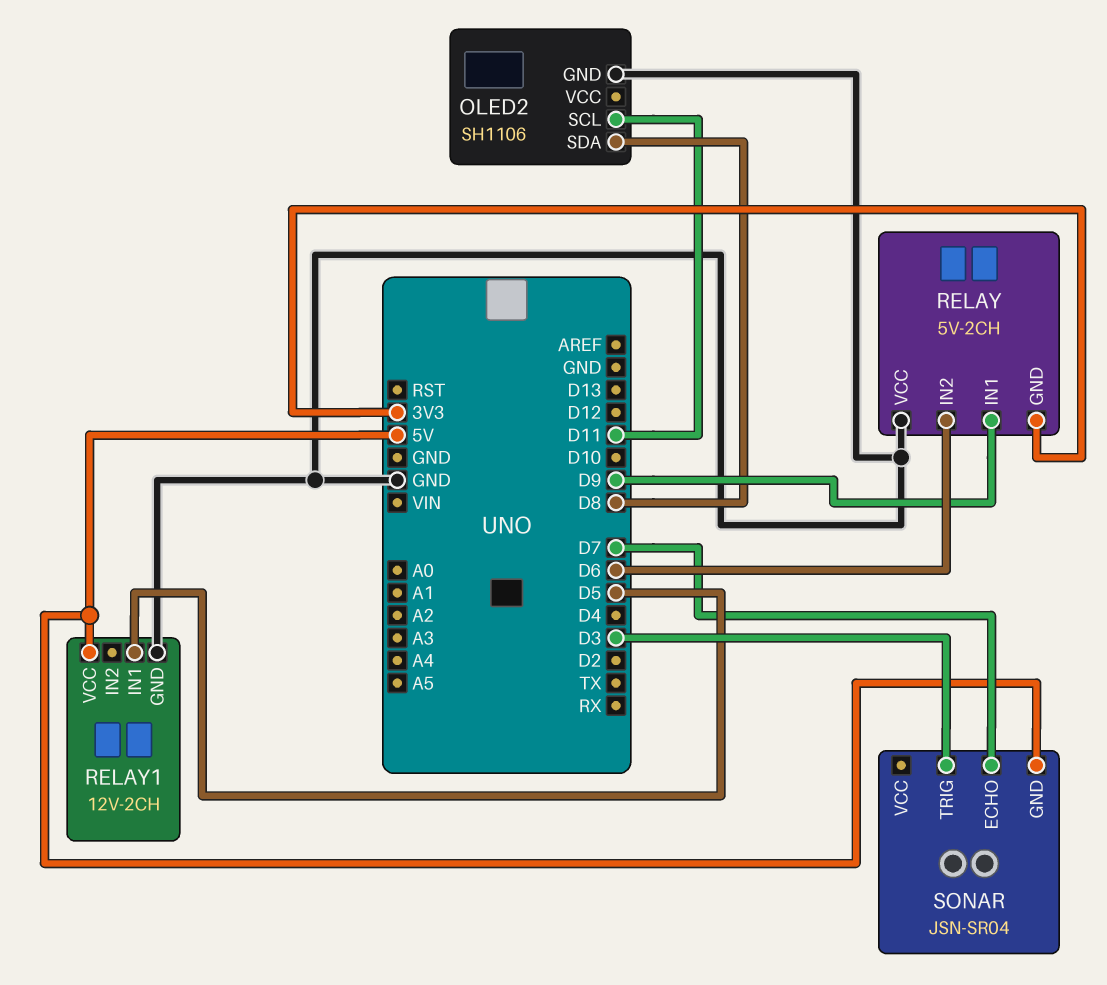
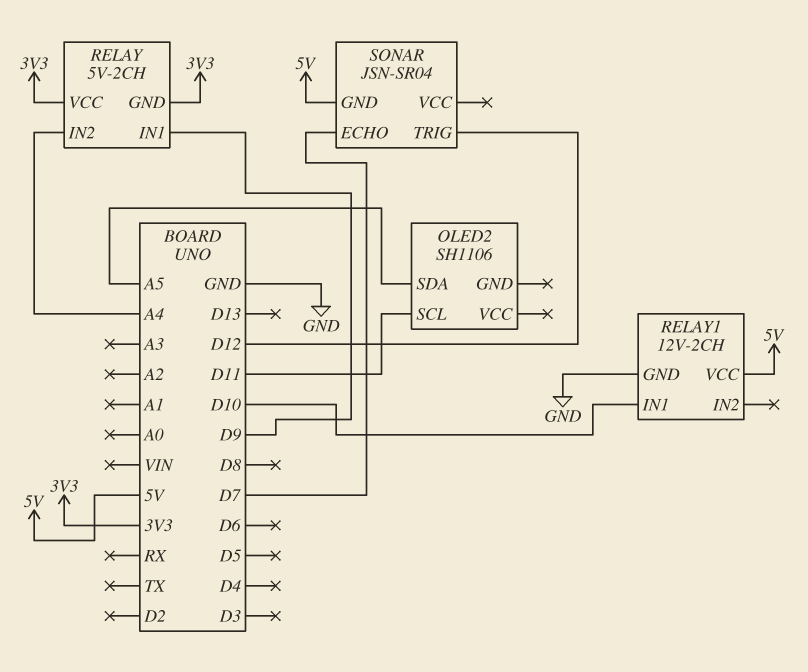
OLED2 pin GND: GND -> none
OLED2 pin SDA: D8 -> A5
RELAY pin IN2: D6 -> A4
RELAY pin VCC: GND -> 3V3
RELAY1 pin IN1: D5 -> D10
SONAR pin TRIG: D3 -> D12

